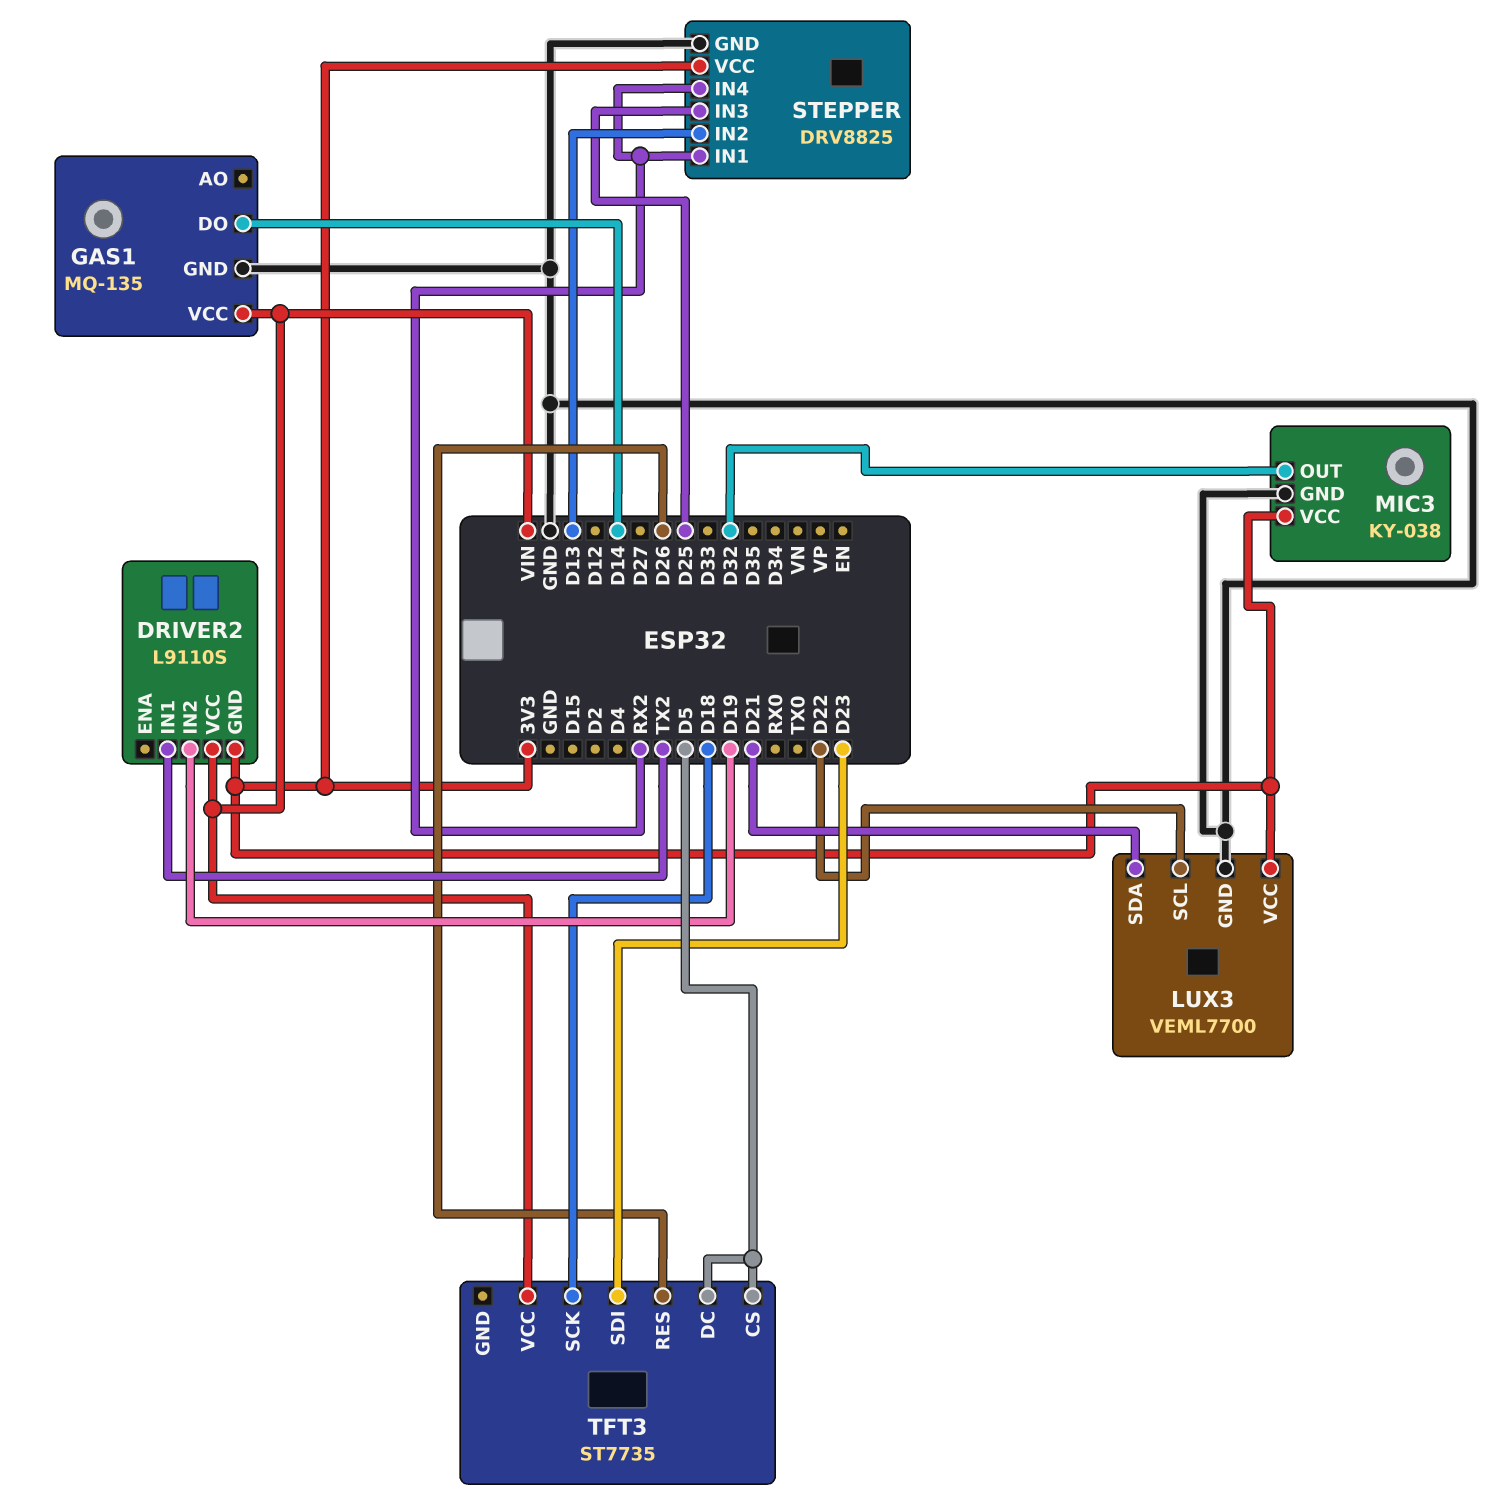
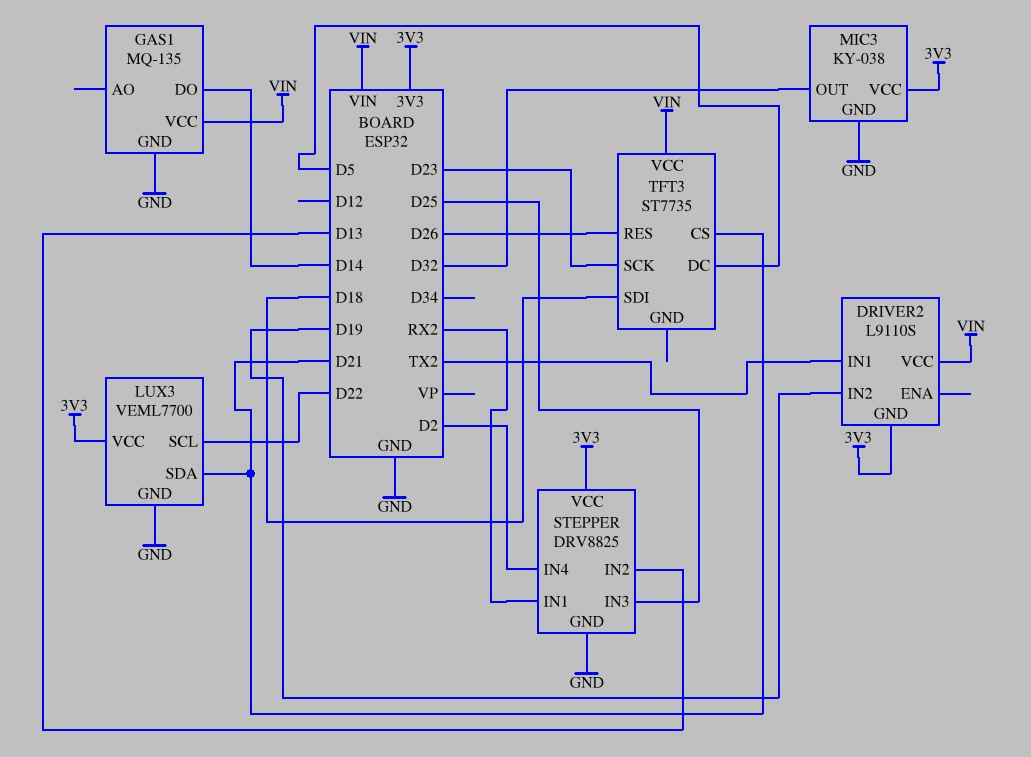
STEPPER pin IN4: RX2 -> D2
TFT3 pin CS: D5 -> D21
TFT3 pin SCK: D18 -> D23
TFT3 pin SDI: D23 -> D18

